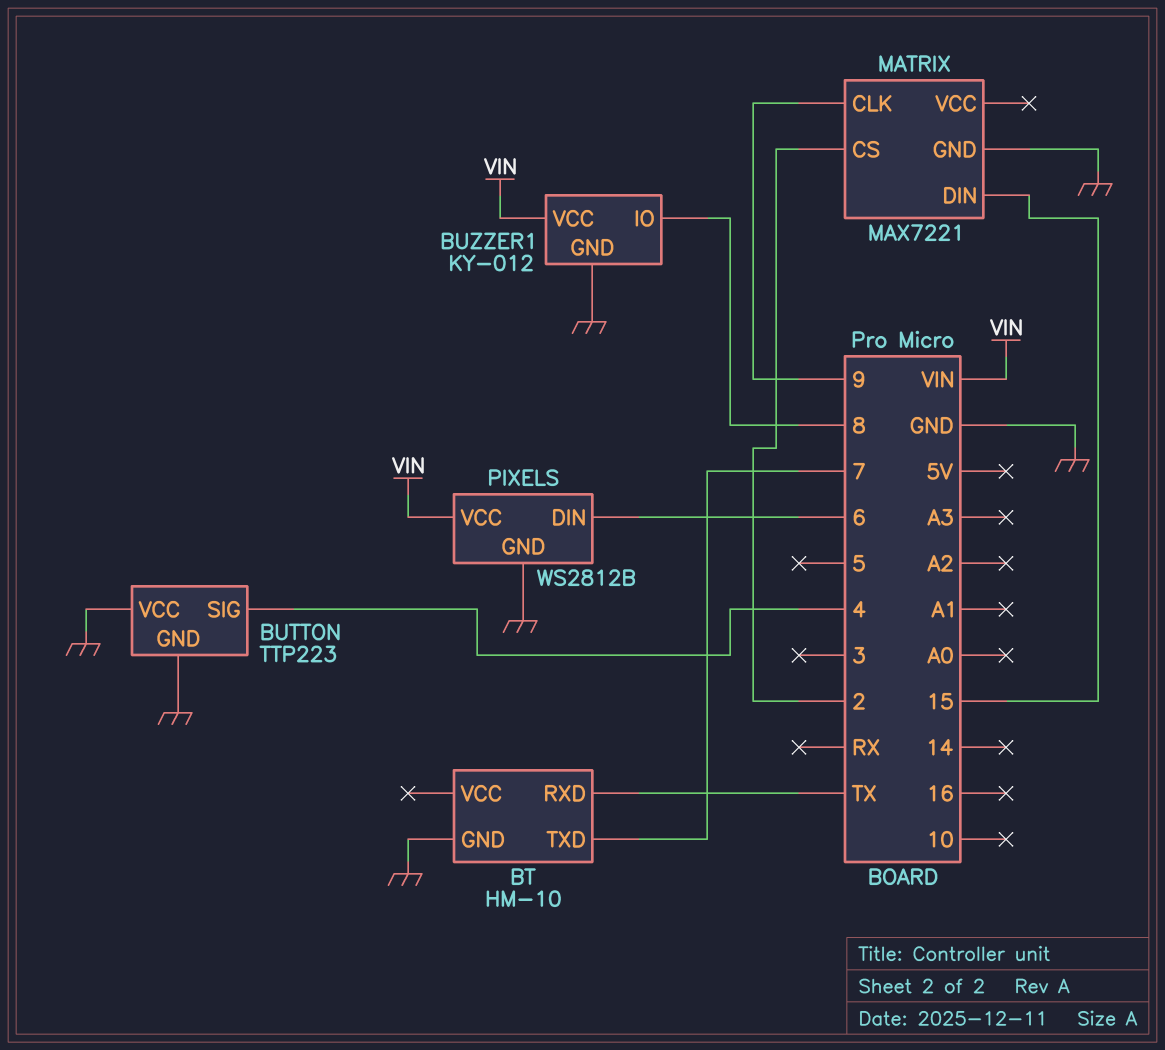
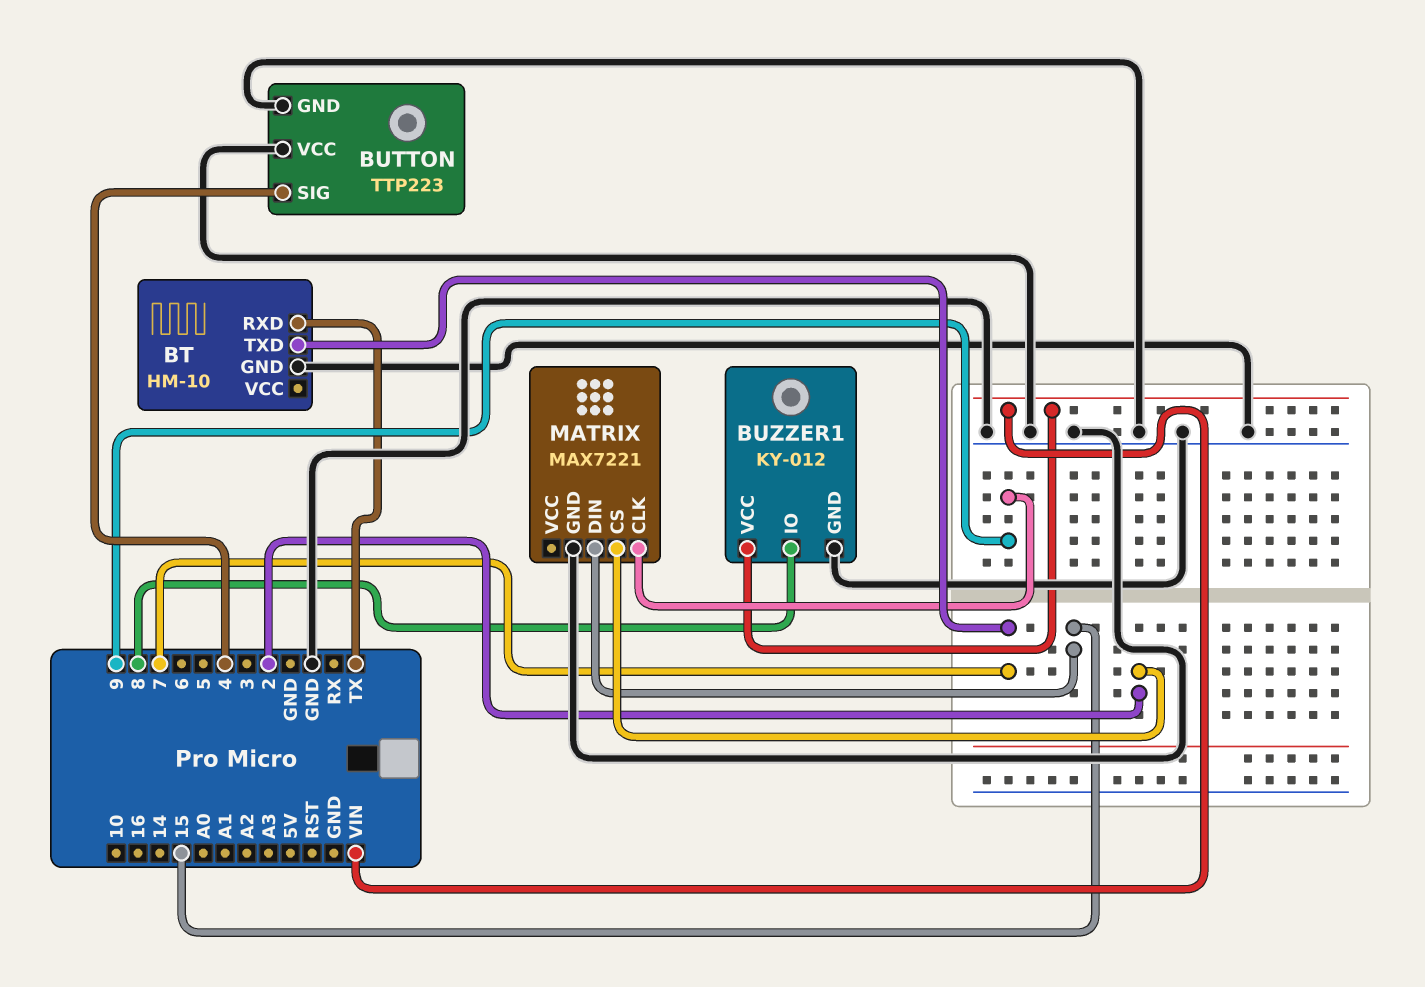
PIXELS: WS2812B -> none
PIXELS pin DIN: 6 -> none
PIXELS pin GND: GND -> none
PIXELS pin VCC: VIN -> none

